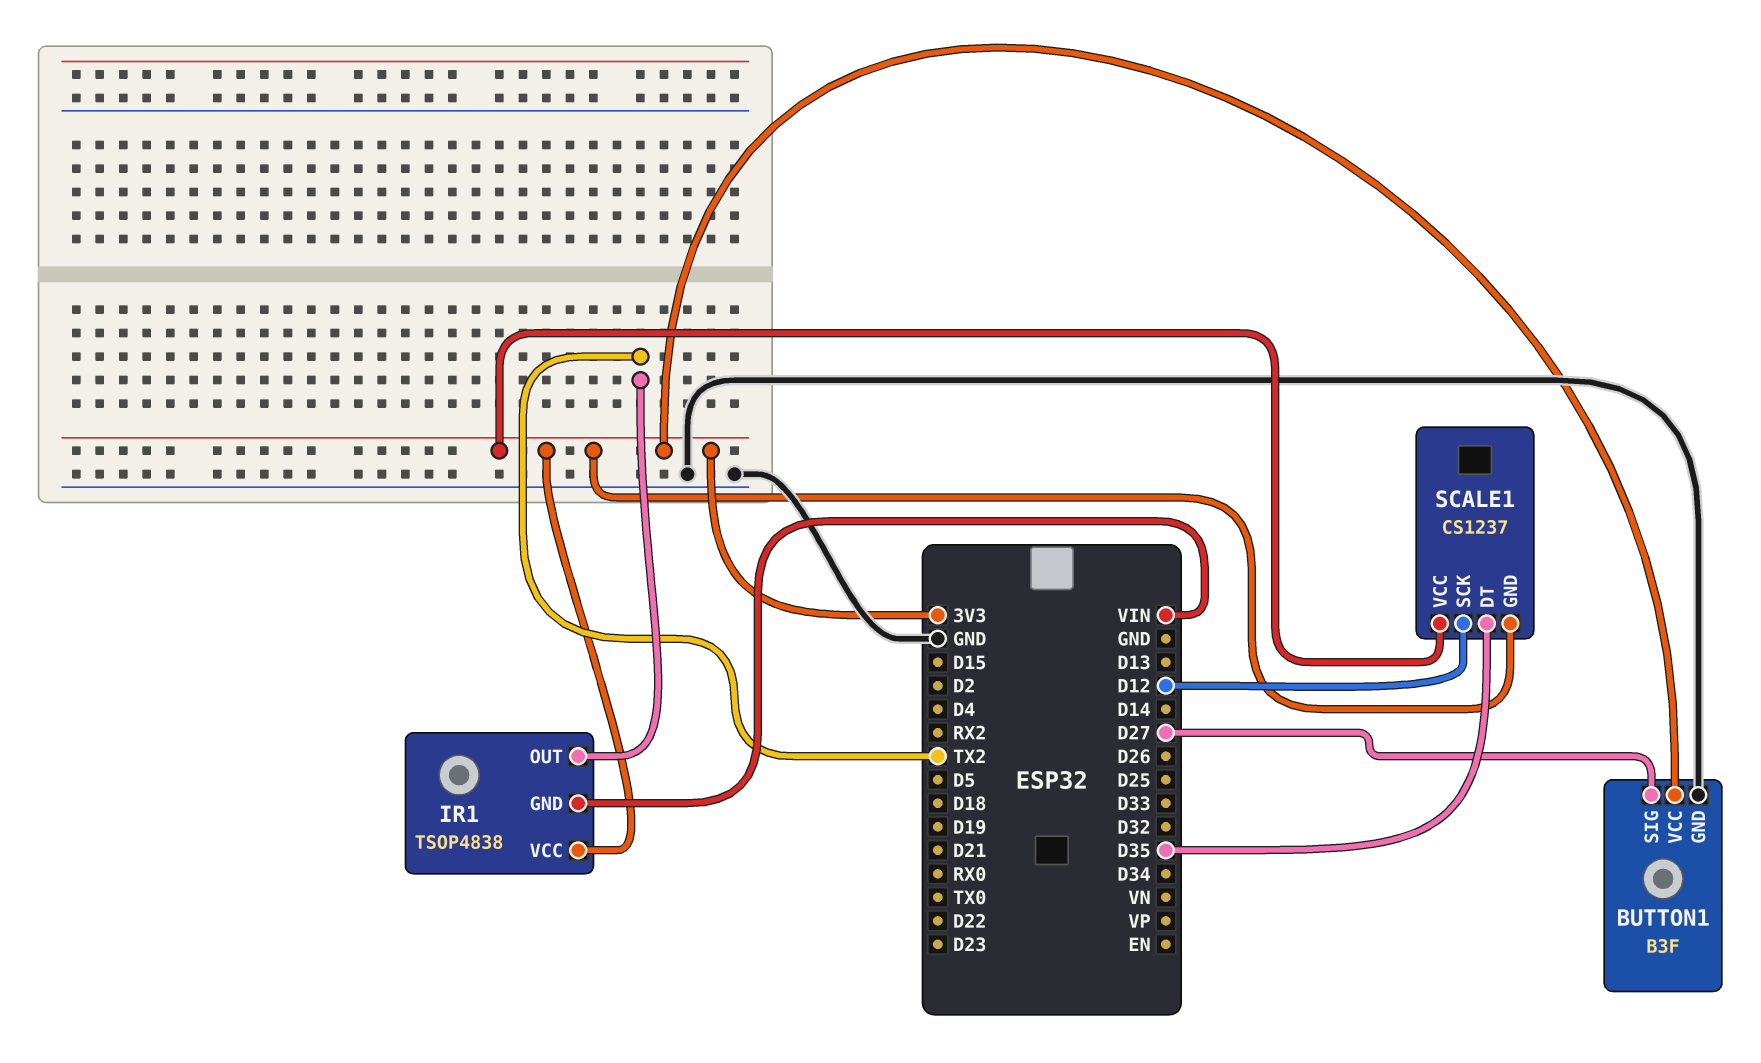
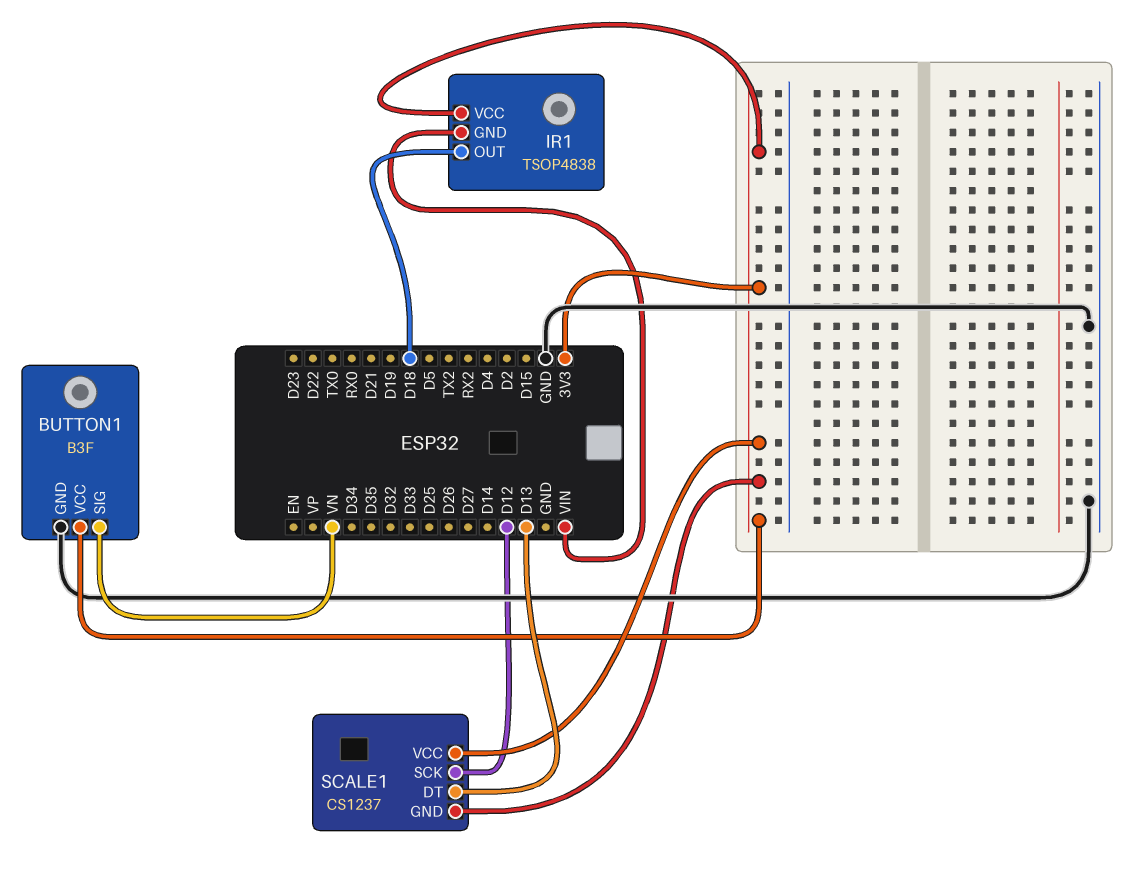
BUTTON1 pin SIG: D27 -> VN
IR1 pin OUT: TX2 -> D18
SCALE1 pin DT: D35 -> D13

